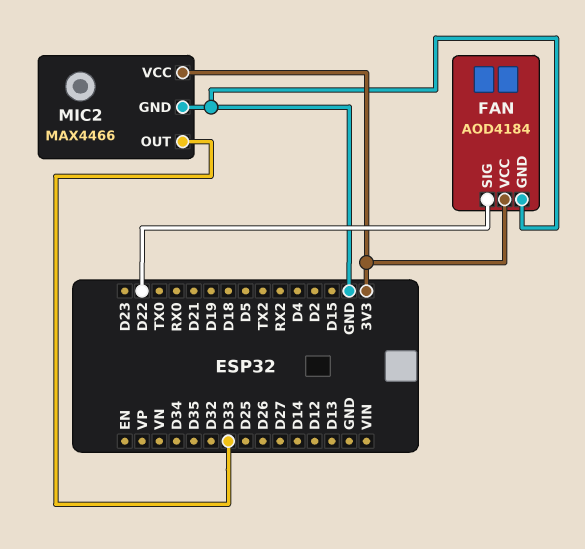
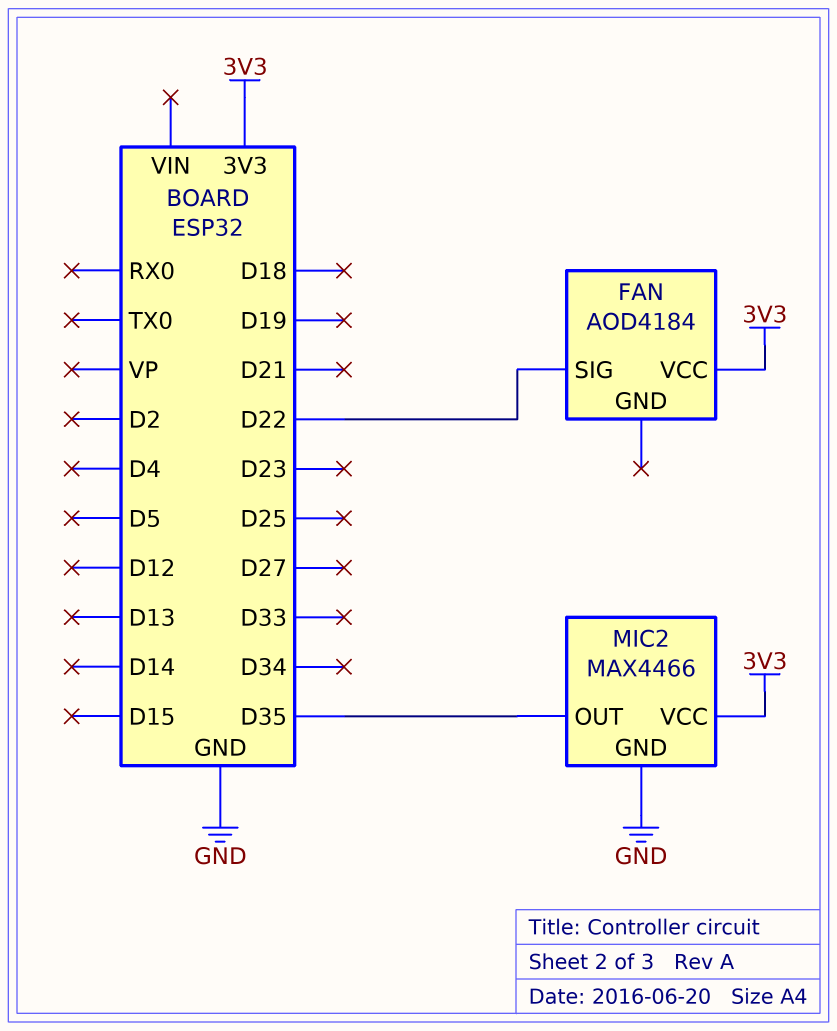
FAN pin GND: GND -> none
MIC2 pin OUT: D33 -> D35

